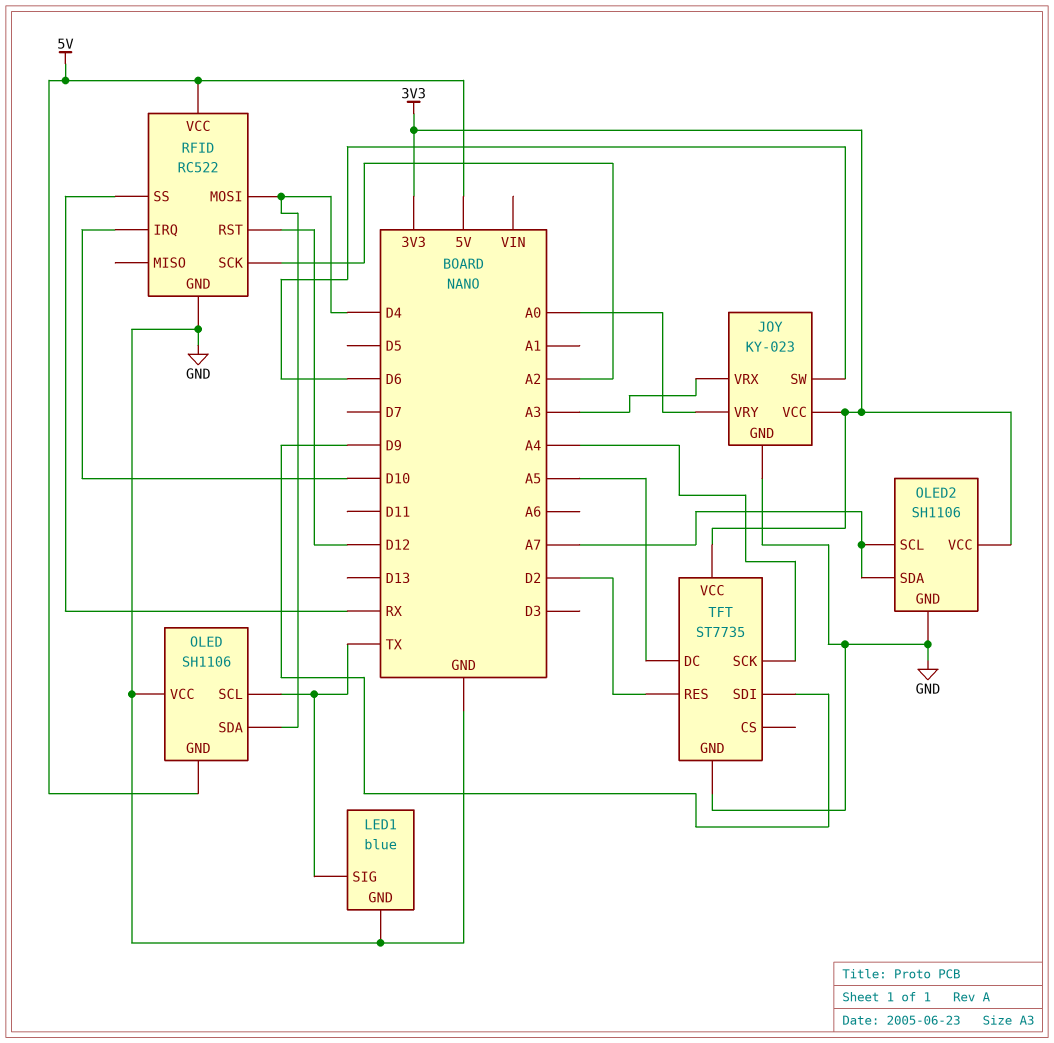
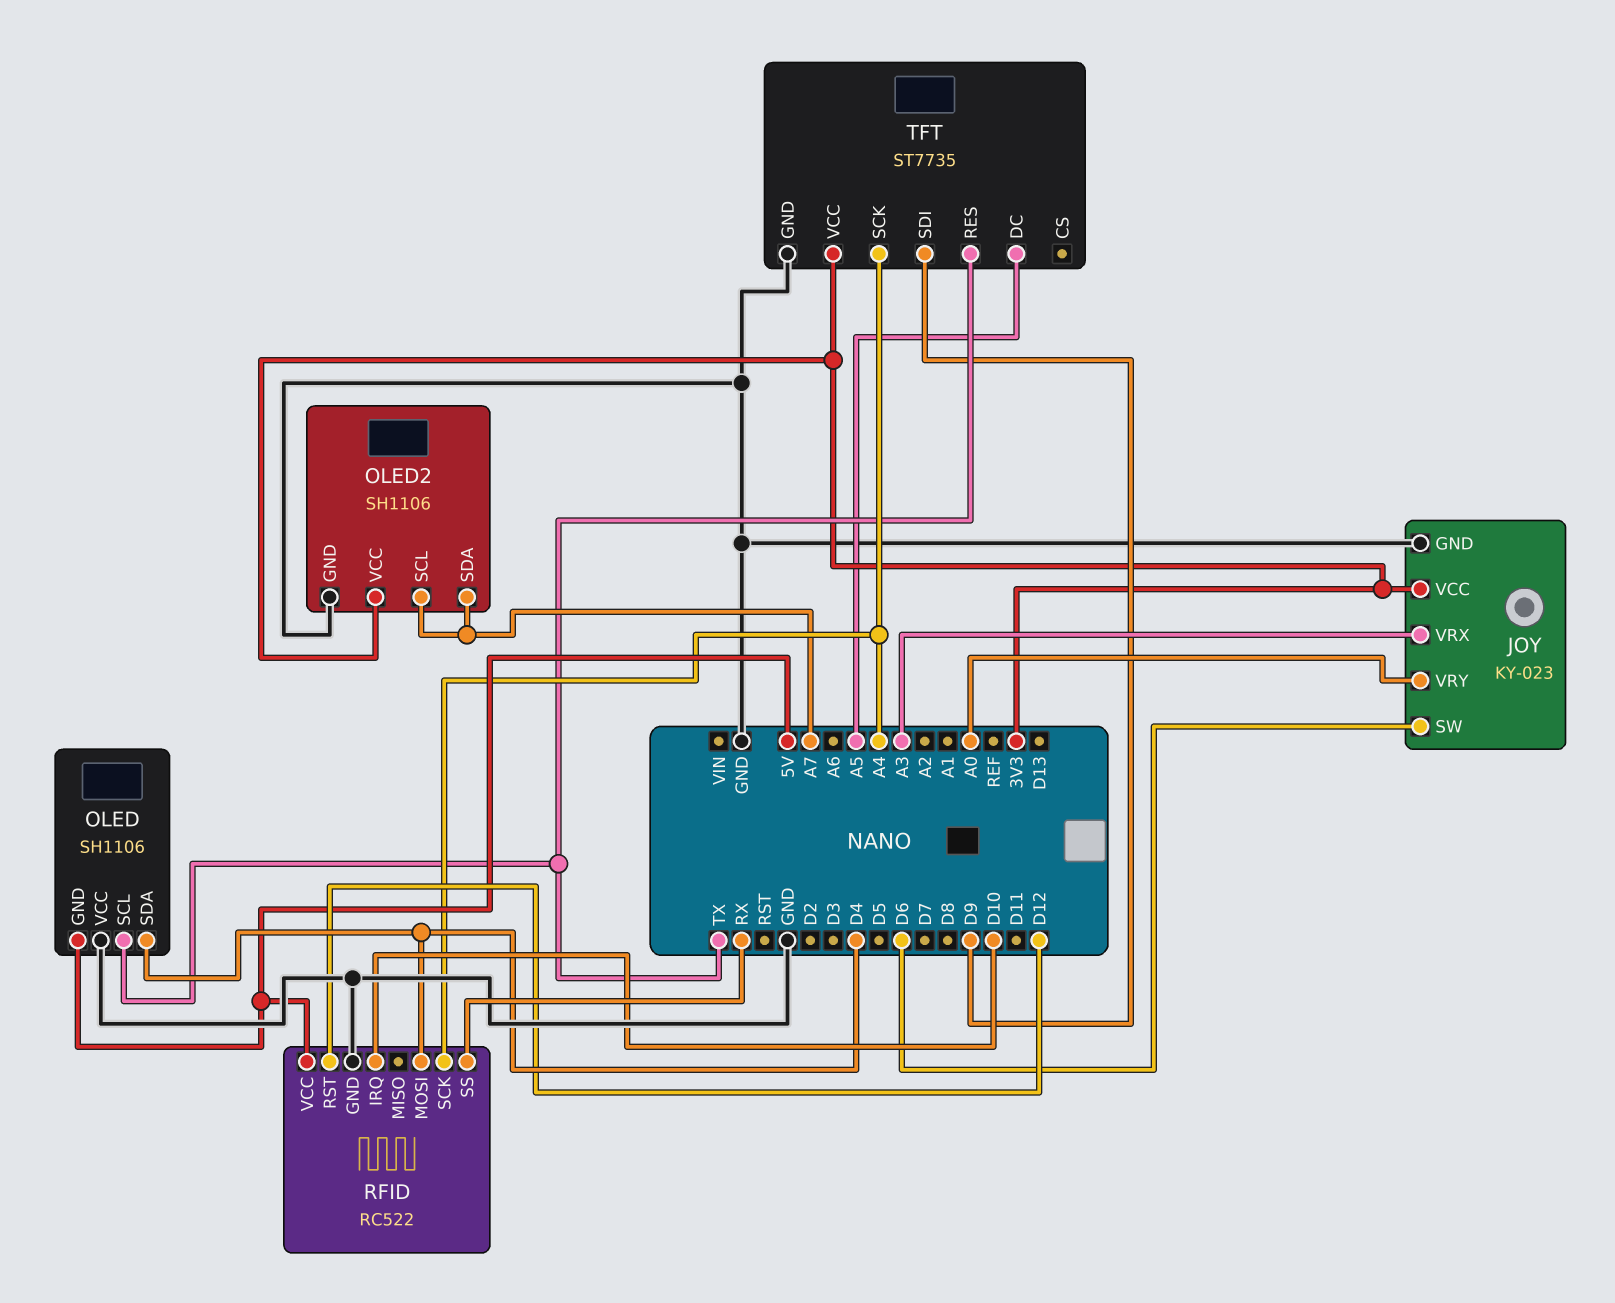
LED1: blue -> none
LED1 pin GND: GND -> none
LED1 pin SIG: TX -> none
RFID pin SCK: A2 -> A4
TFT pin RES: D2 -> TX

